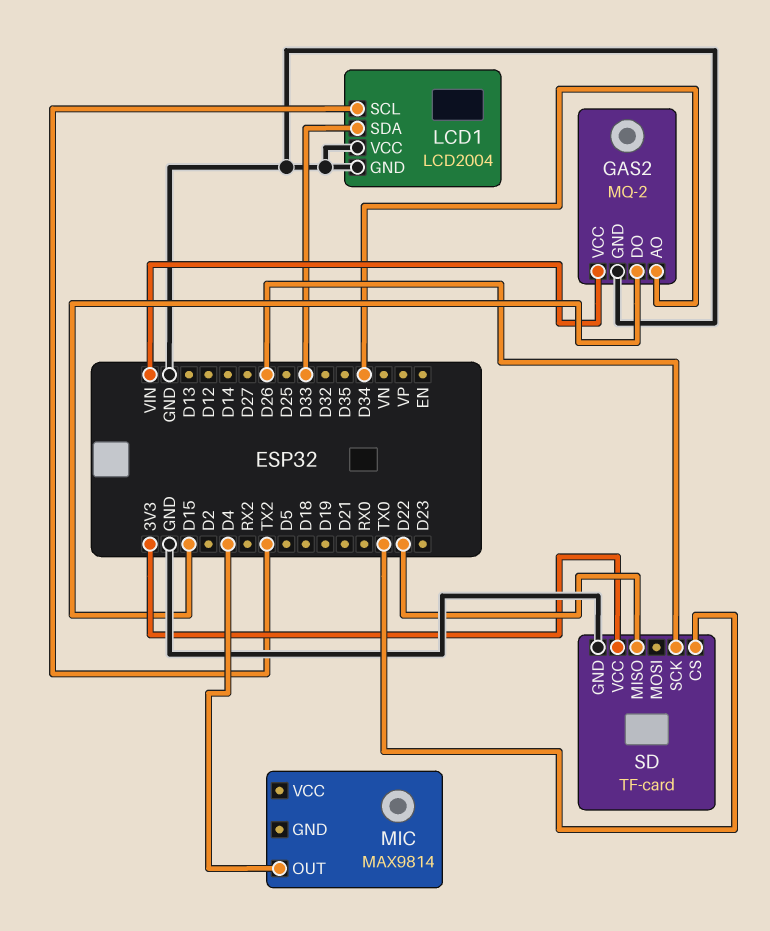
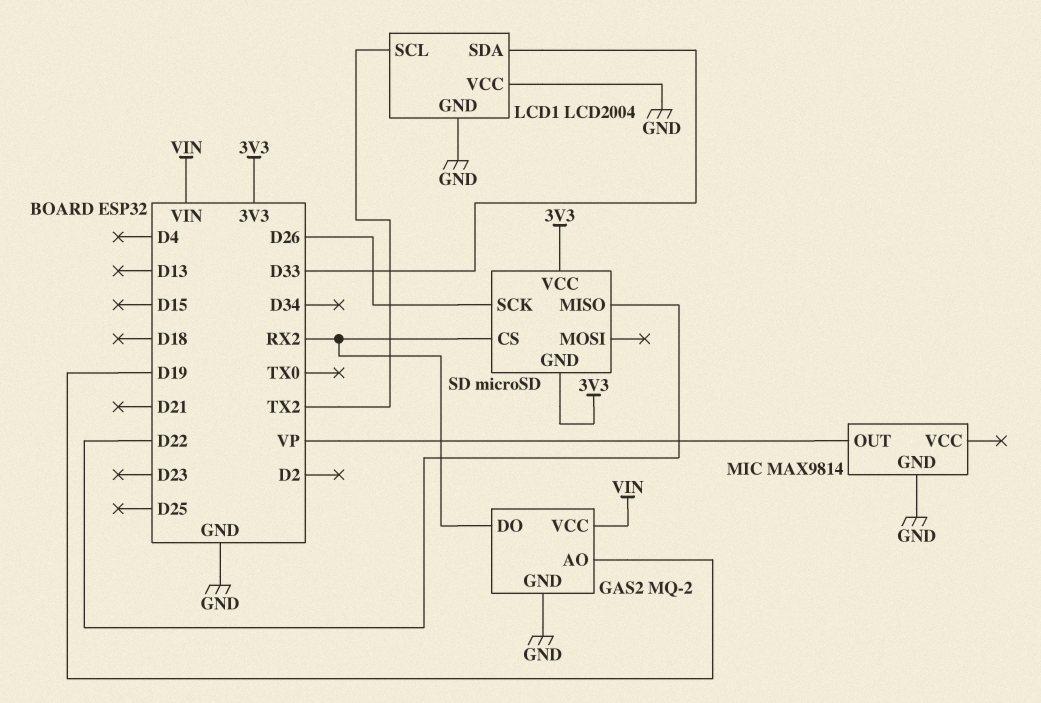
GAS2 pin AO: D34 -> D19
GAS2 pin DO: D15 -> RX2
MIC pin GND: none -> GND
MIC pin OUT: D4 -> VP
SD: TF-card -> microSD
SD pin CS: TX0 -> RX2
SD pin GND: GND -> 3V3

